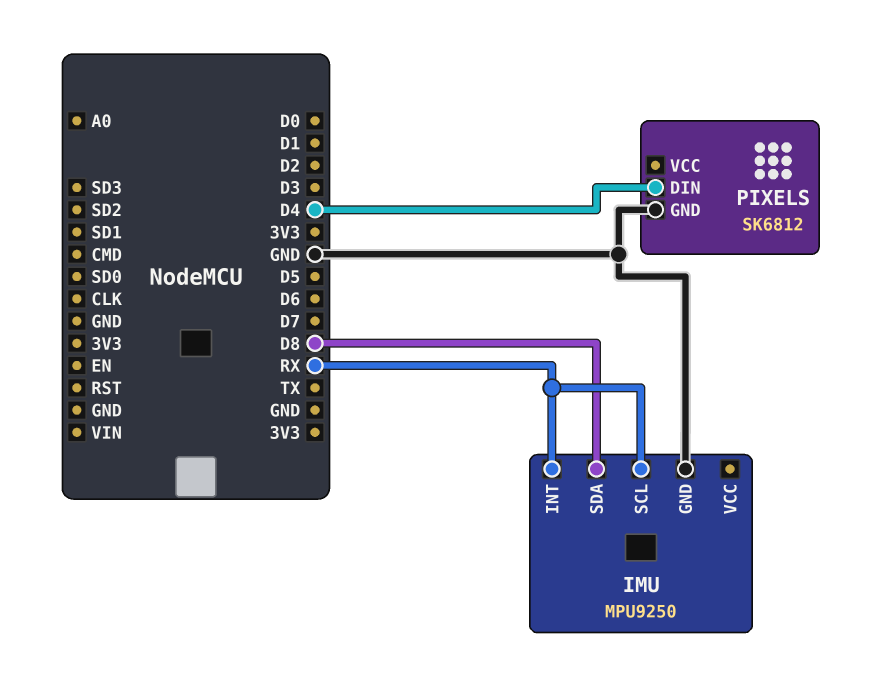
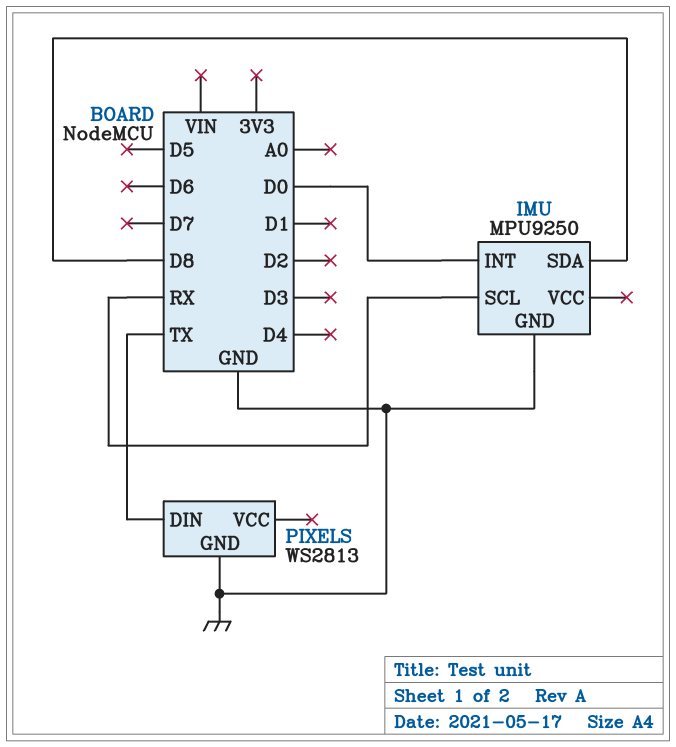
IMU pin INT: RX -> D0
PIXELS: SK6812 -> WS2813
PIXELS pin DIN: D4 -> TX

